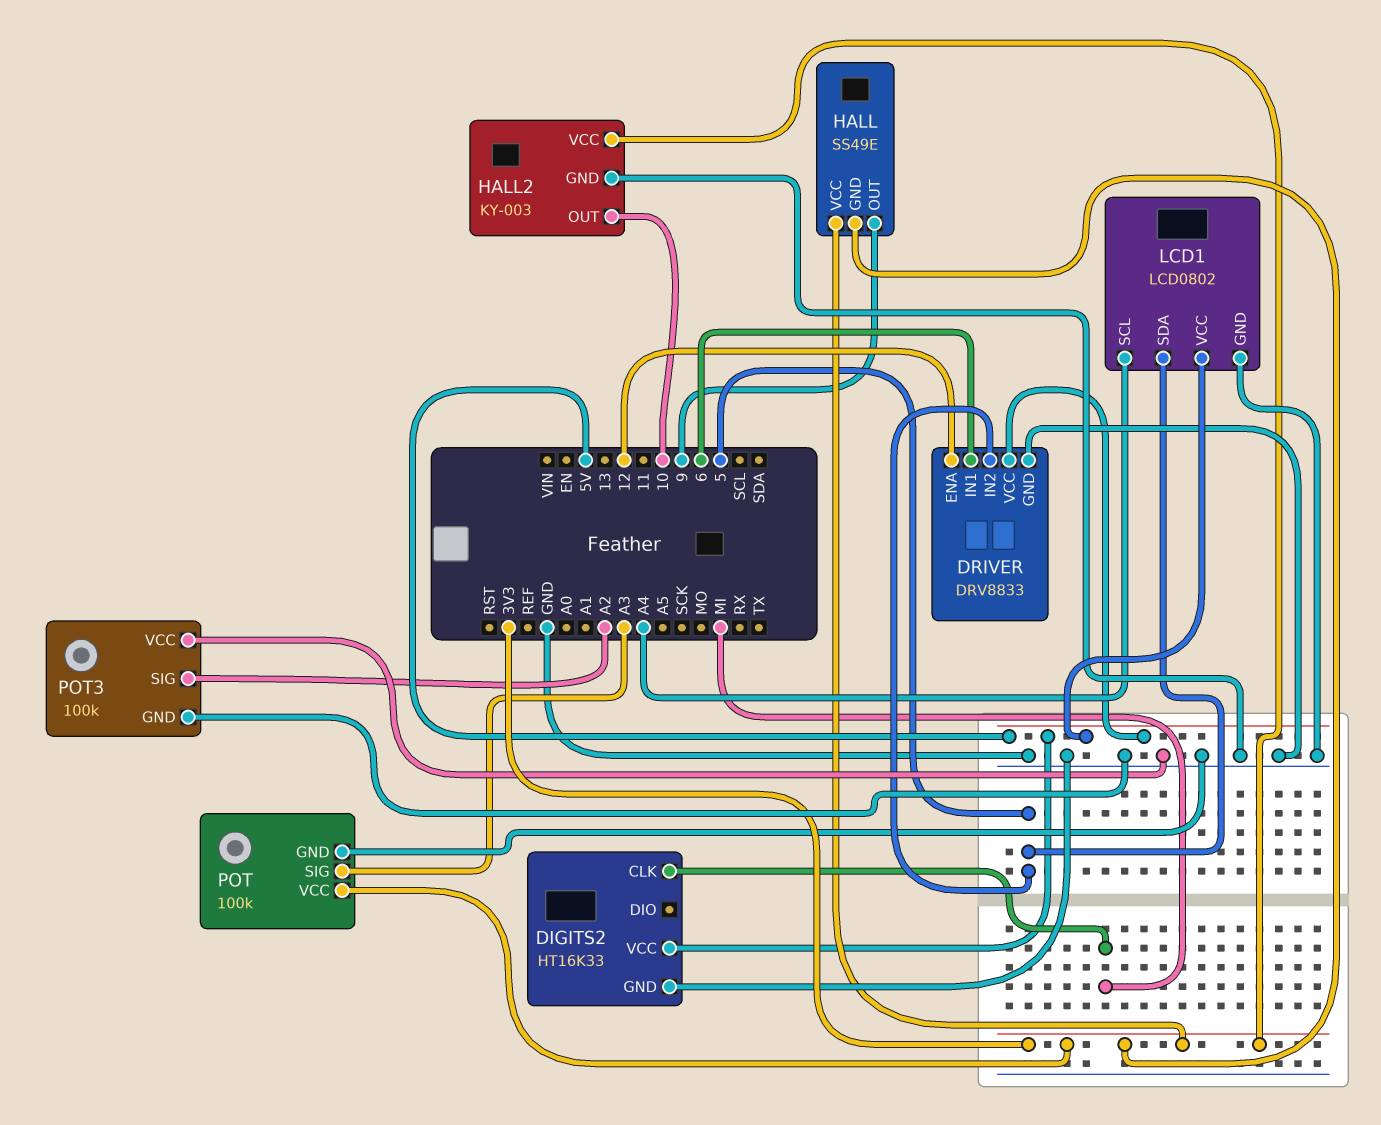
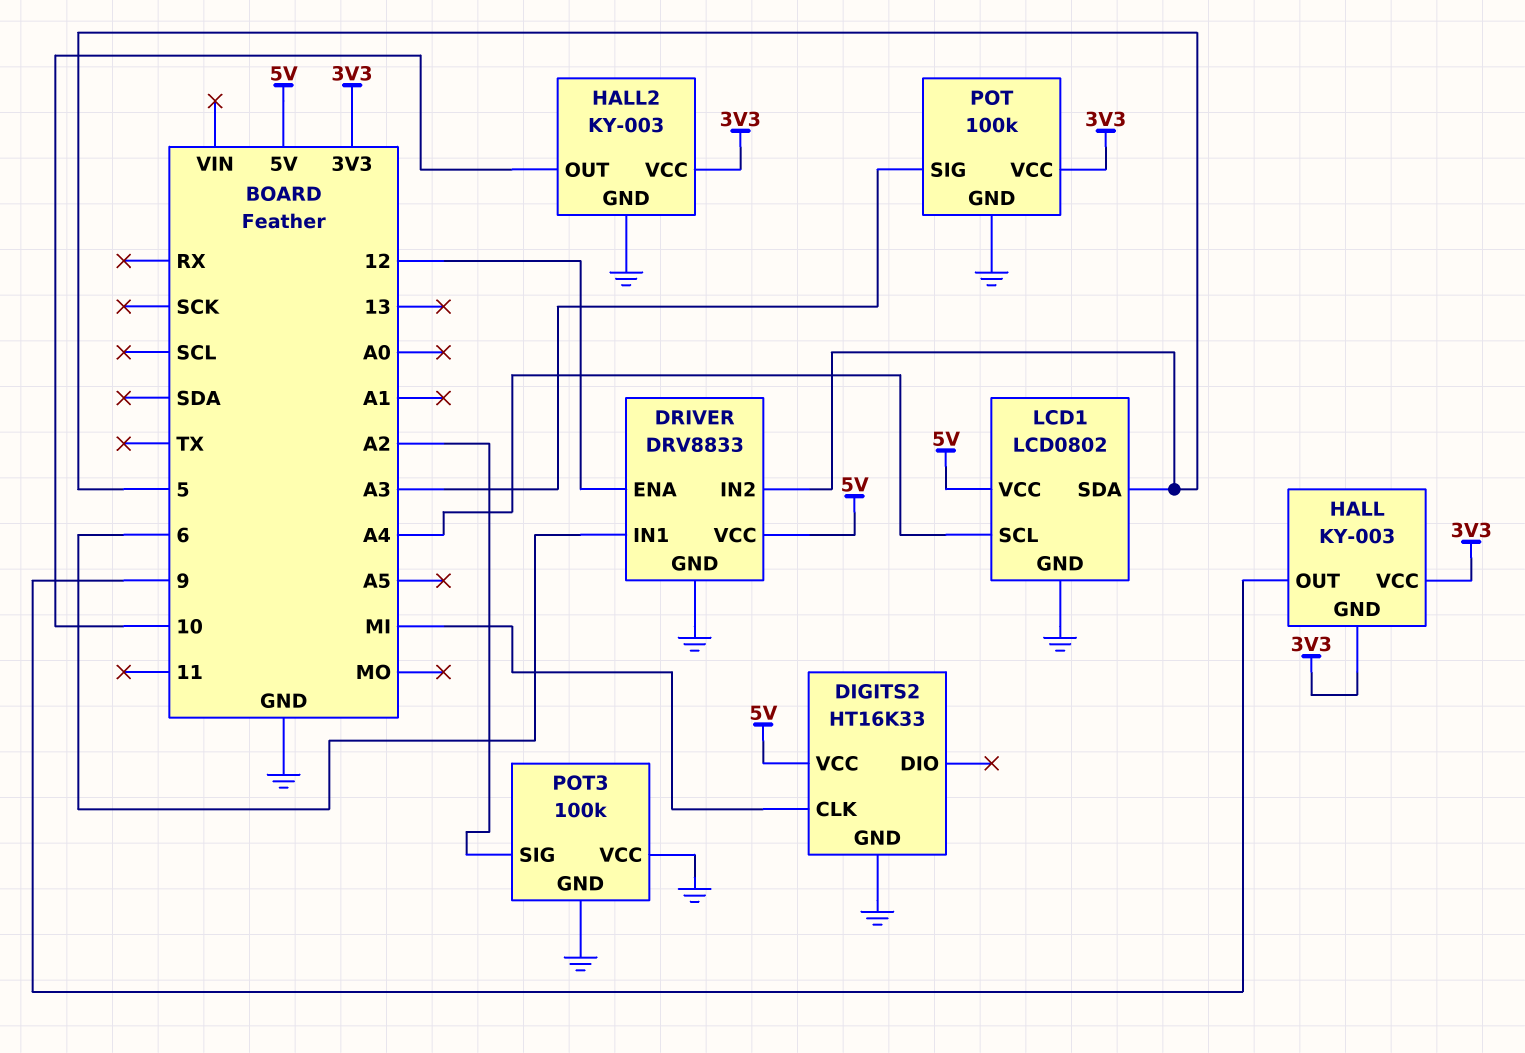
HALL: SS49E -> KY-003

